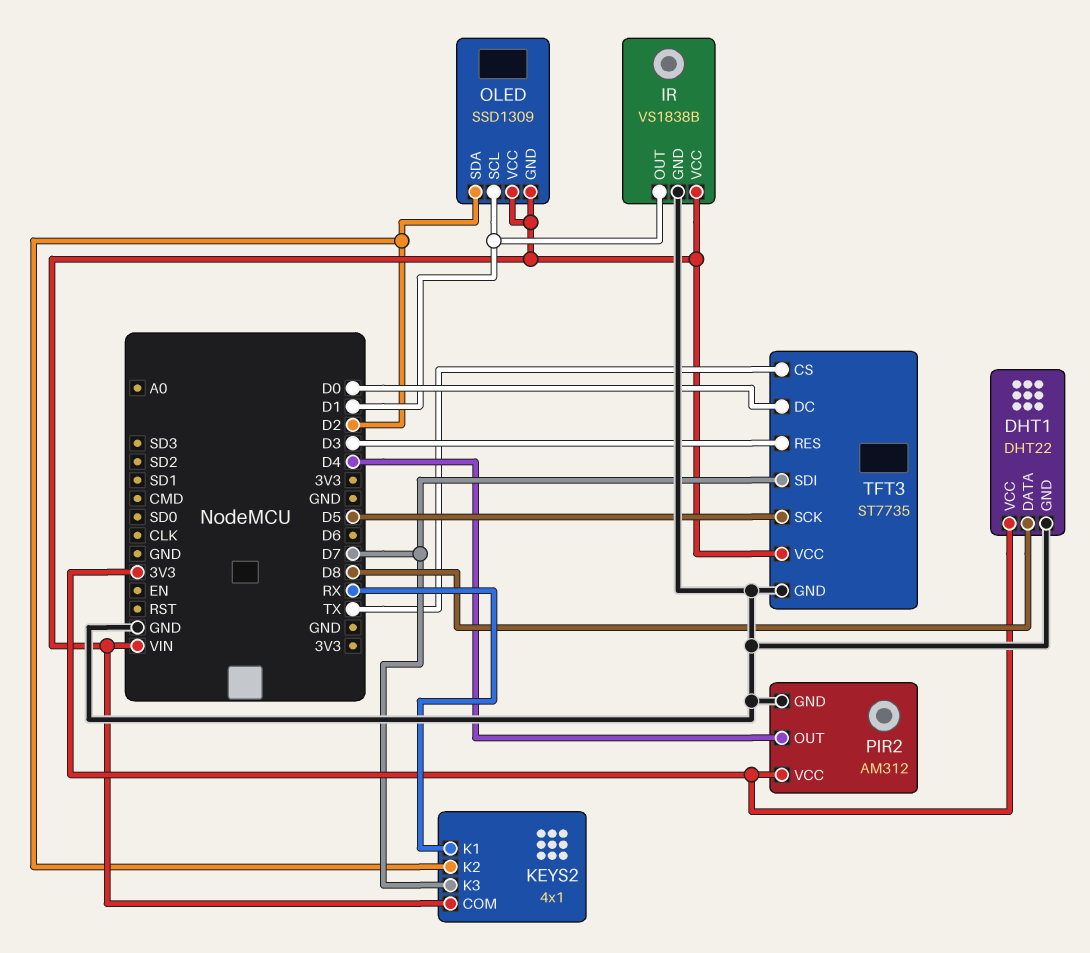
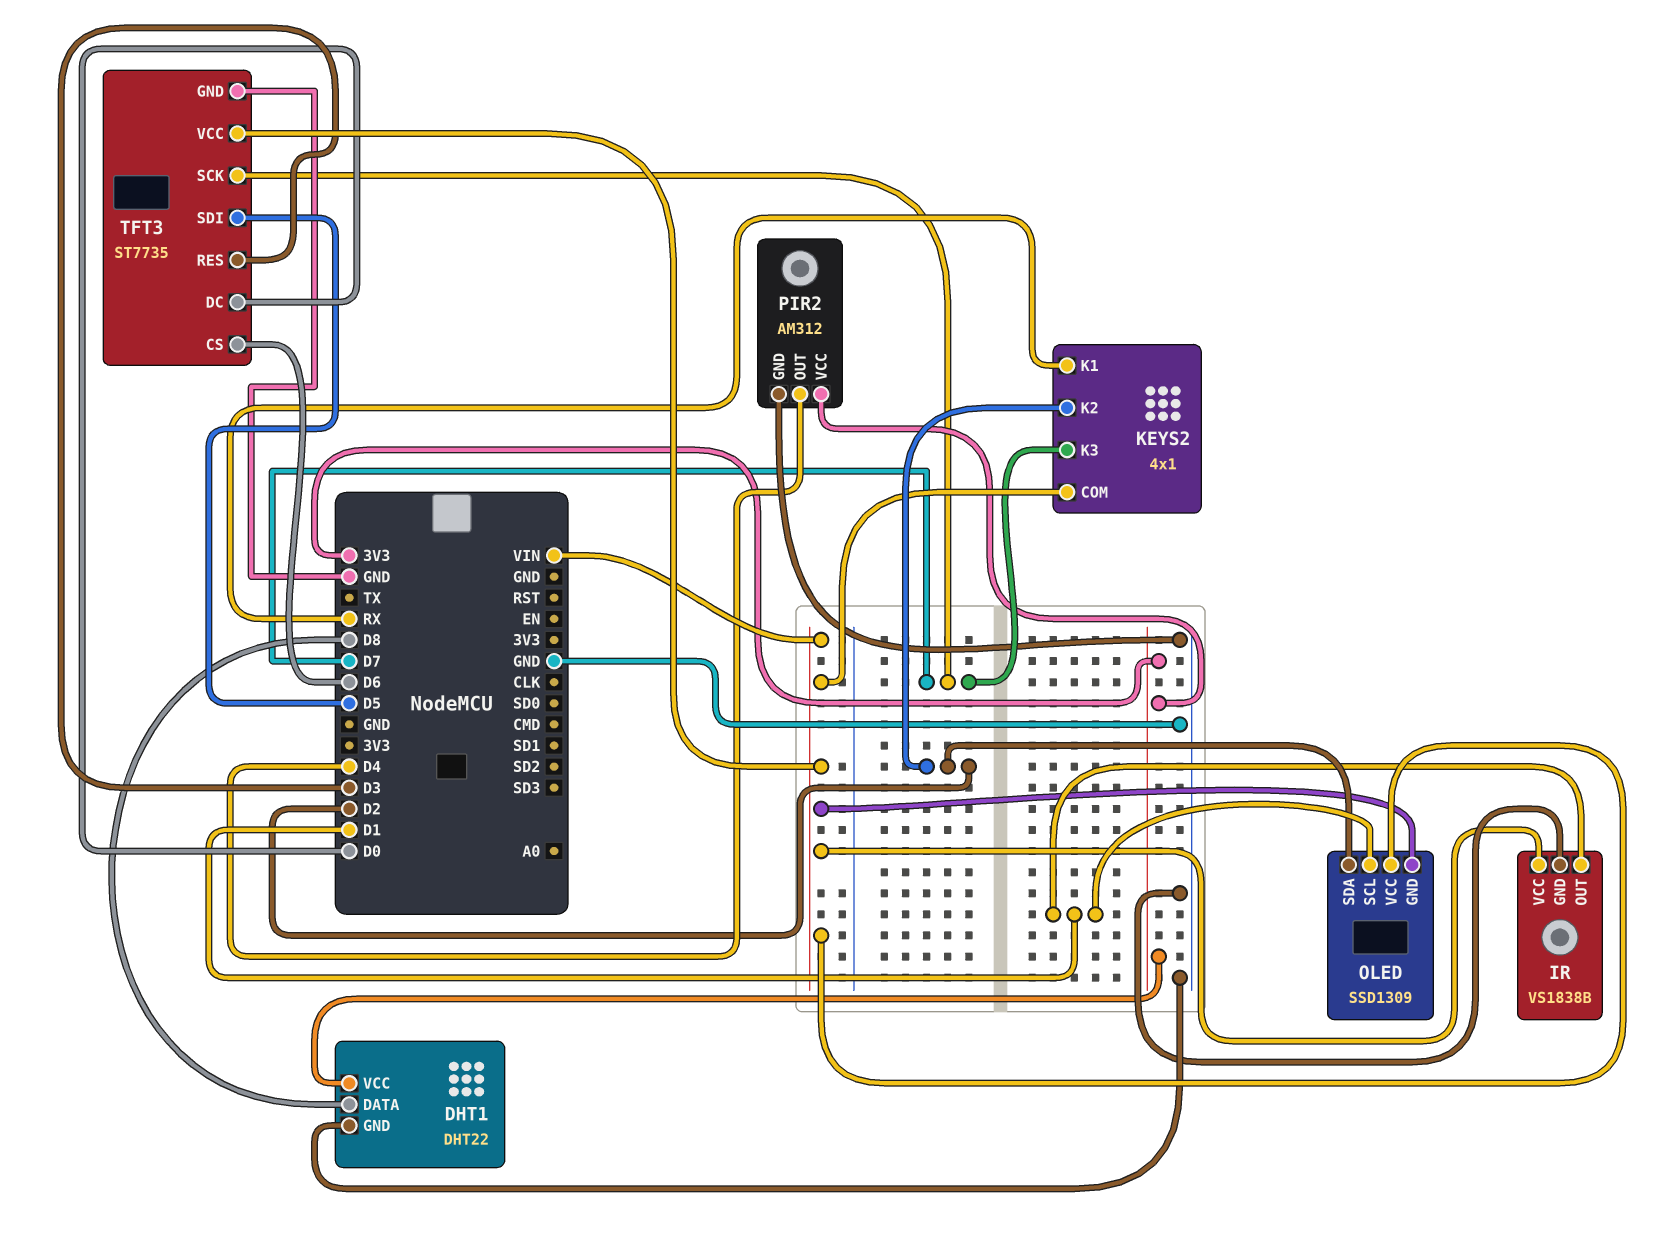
TFT3 pin CS: TX -> D6
TFT3 pin SCK: D5 -> D7
TFT3 pin SDI: D7 -> D5

